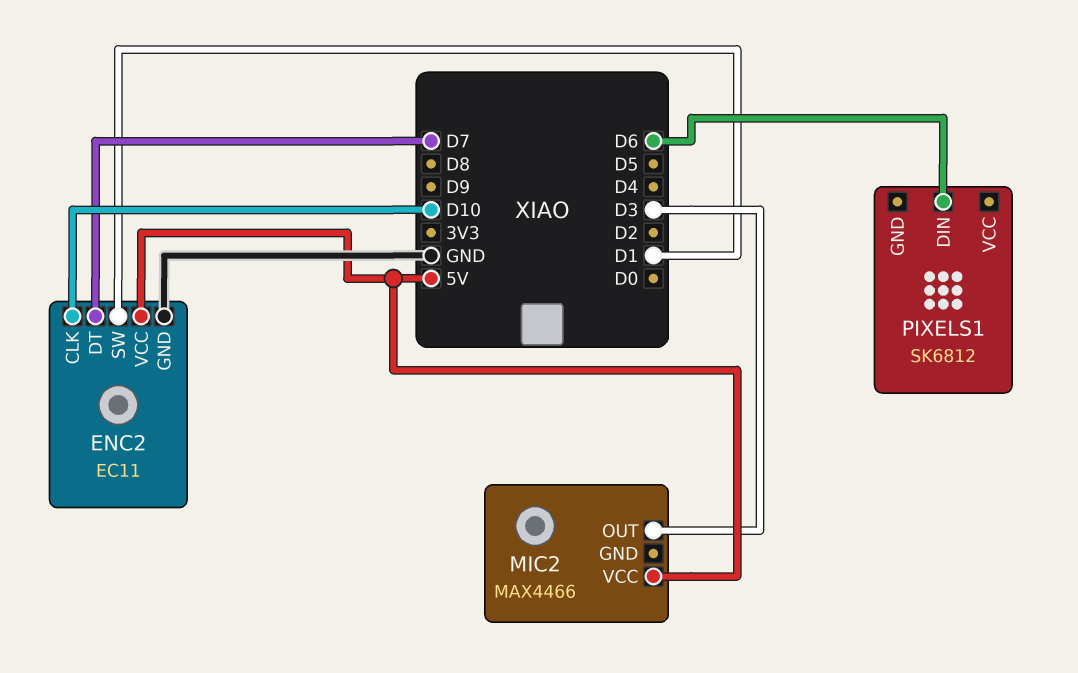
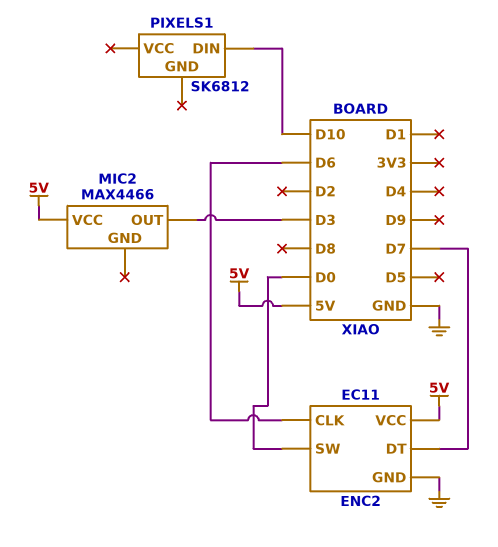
ENC2 pin CLK: D10 -> D6
ENC2 pin SW: D1 -> D0
PIXELS1 pin DIN: D6 -> D10

